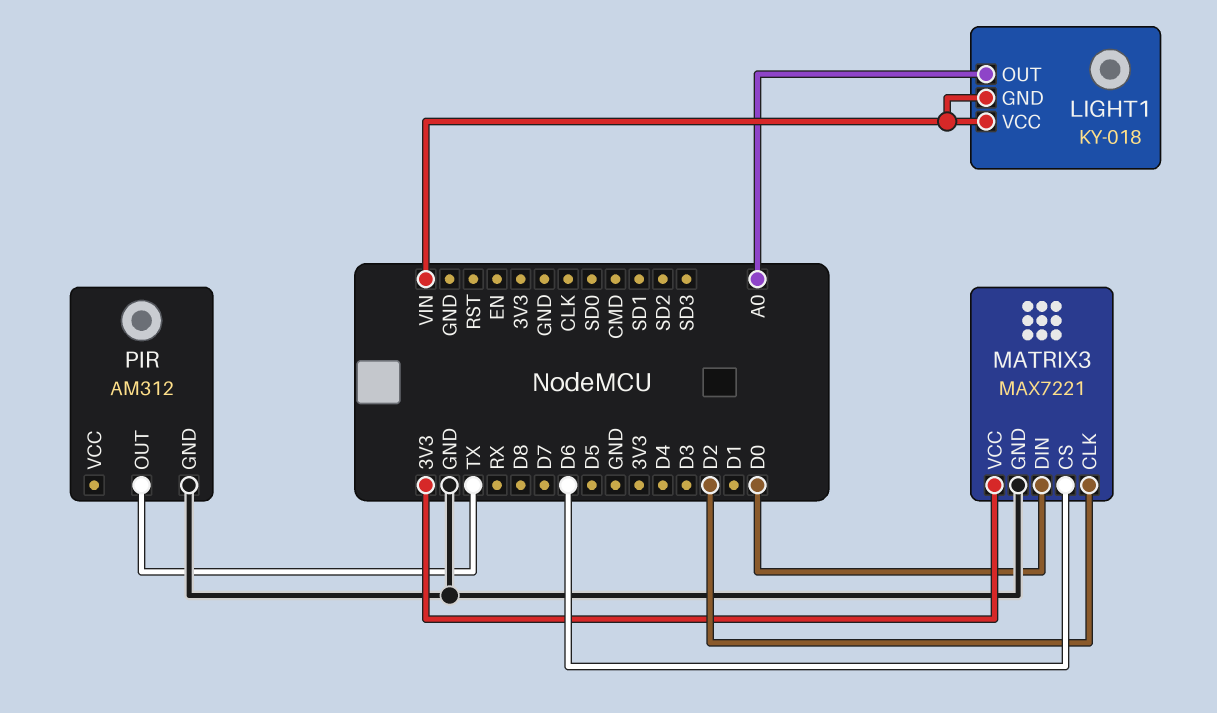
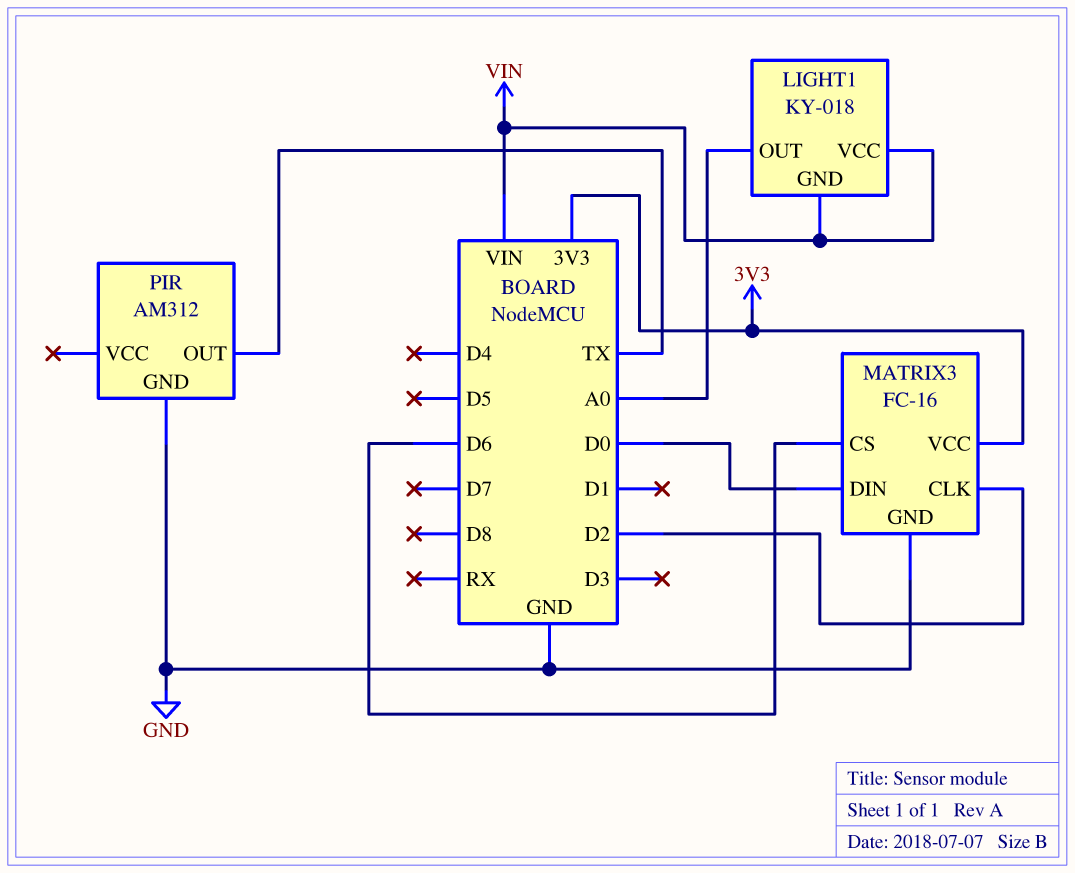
MATRIX3: MAX7221 -> FC-16

